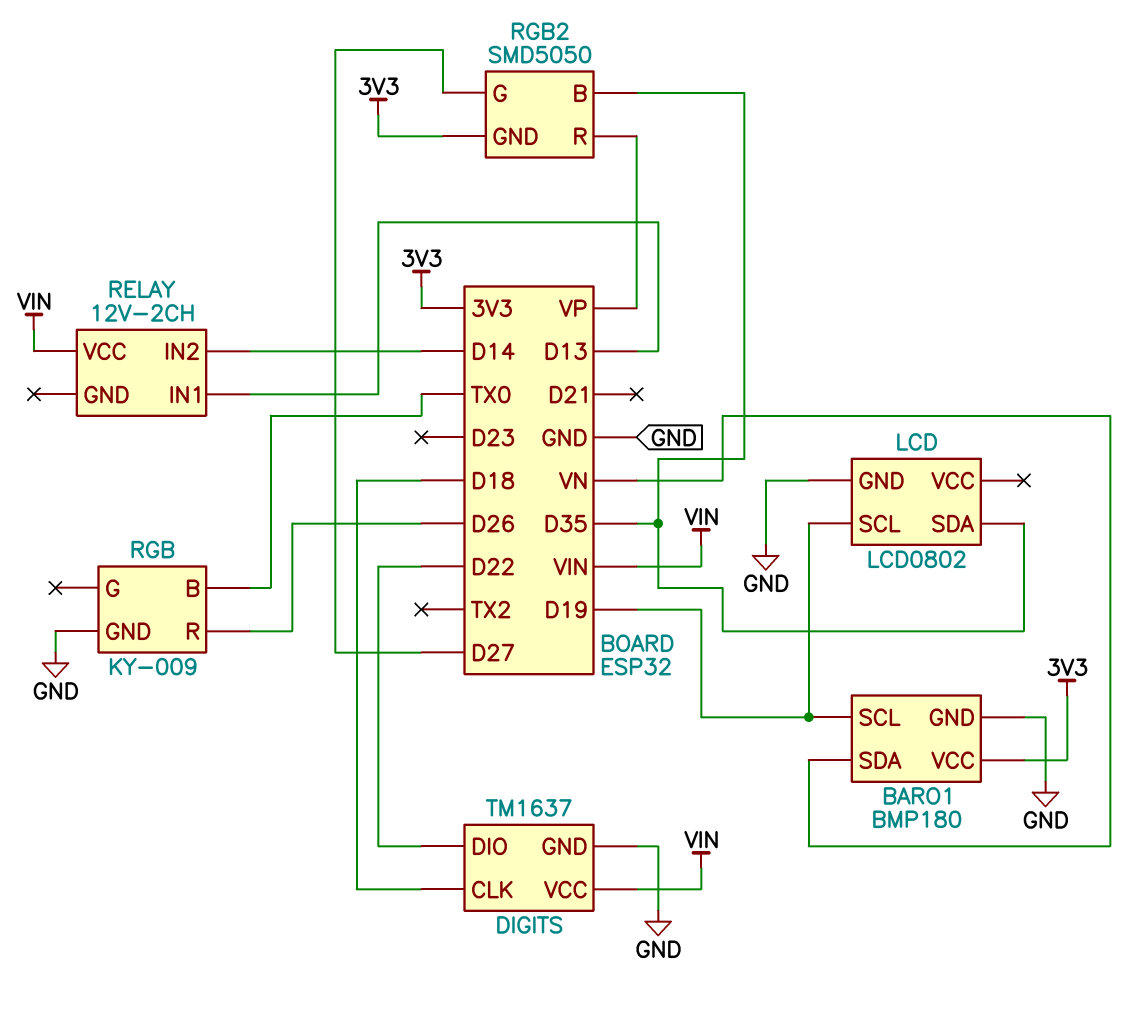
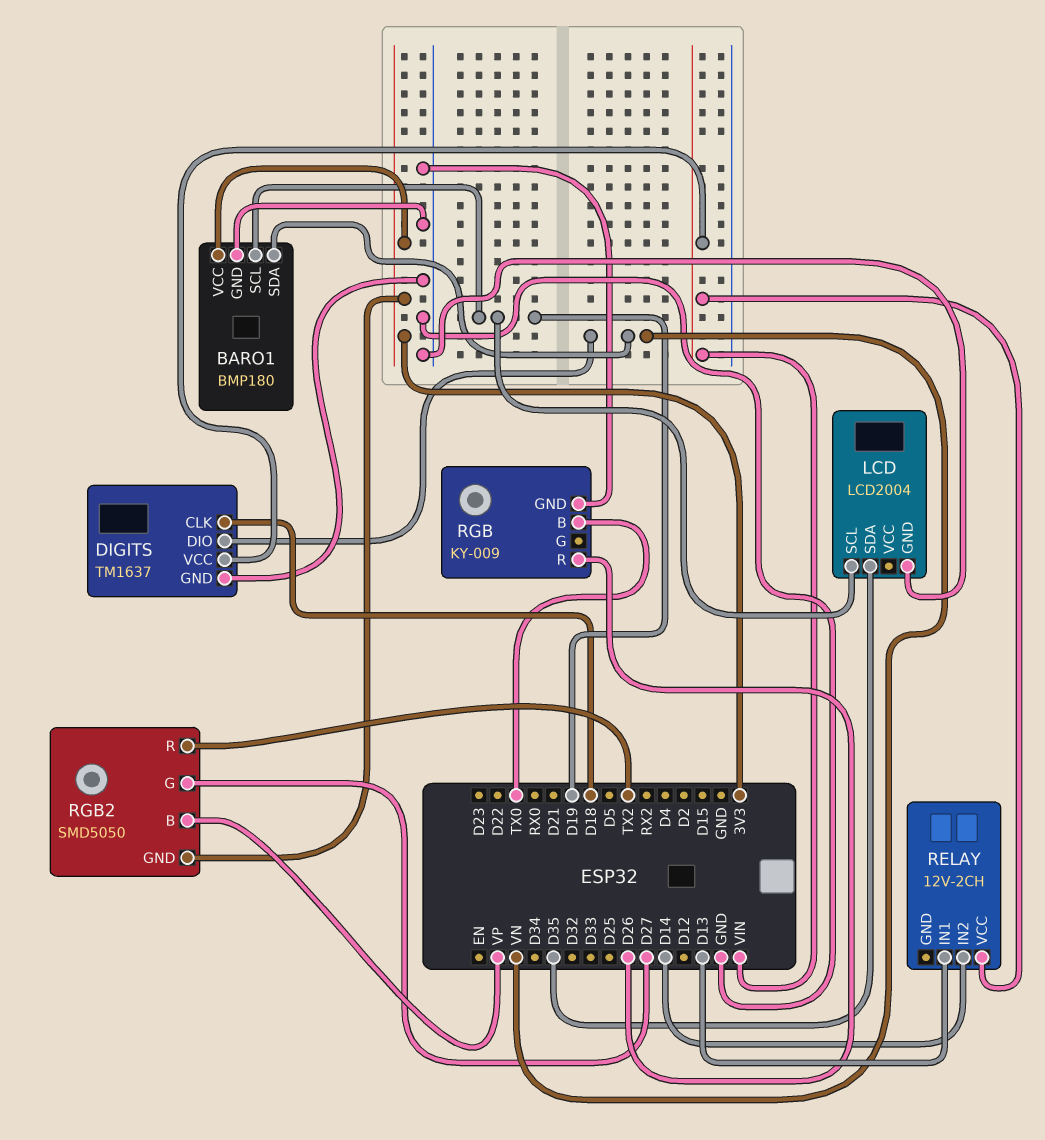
DIGITS pin DIO: D22 -> VN
LCD: LCD0802 -> LCD2004
RGB2 pin B: D35 -> VP
RGB2 pin R: VP -> TX2

